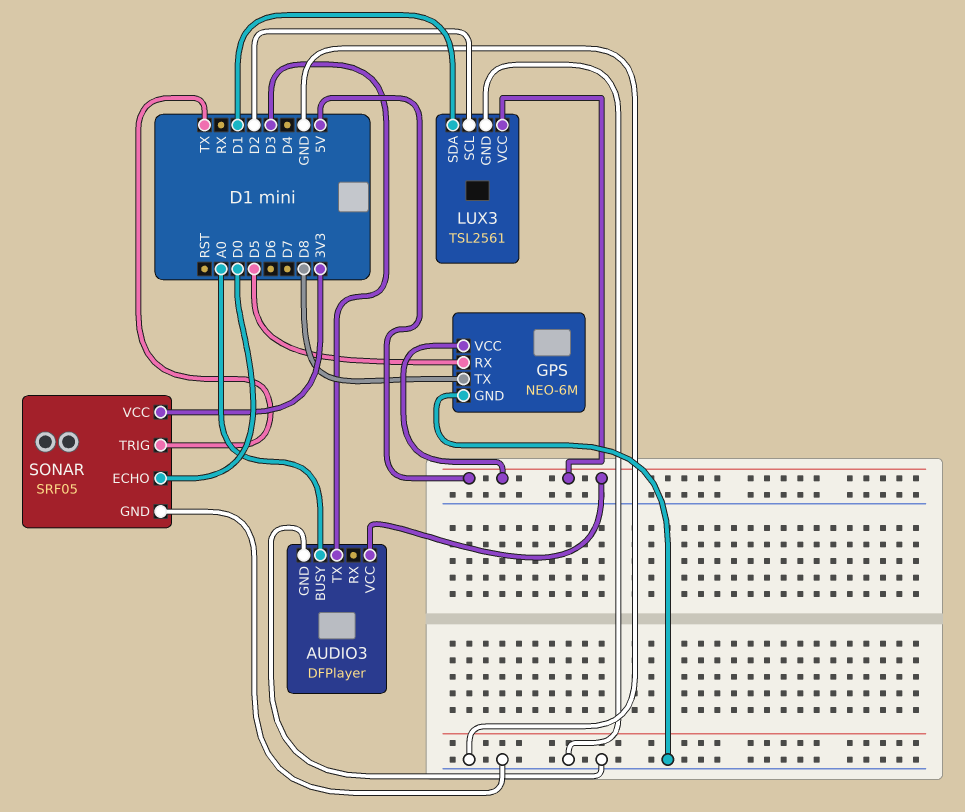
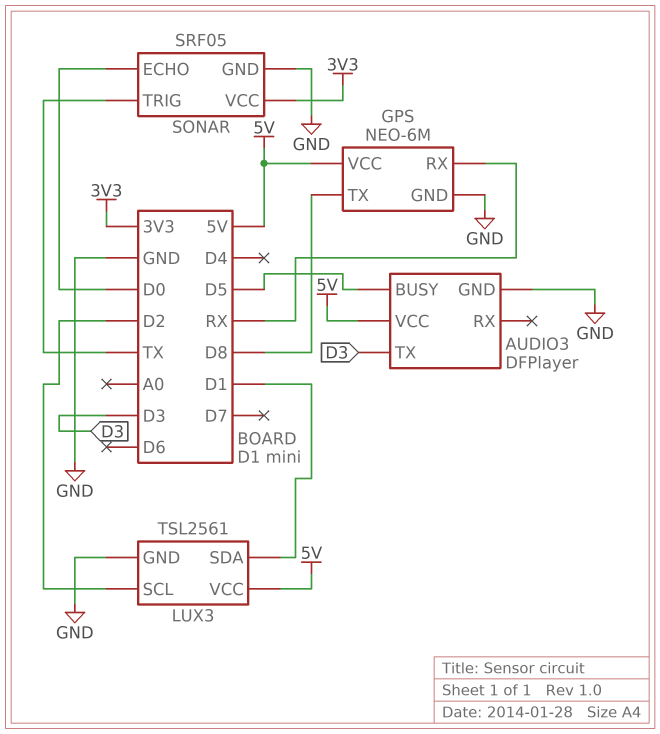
AUDIO3 pin BUSY: A0 -> D5
GPS pin RX: D5 -> RX

